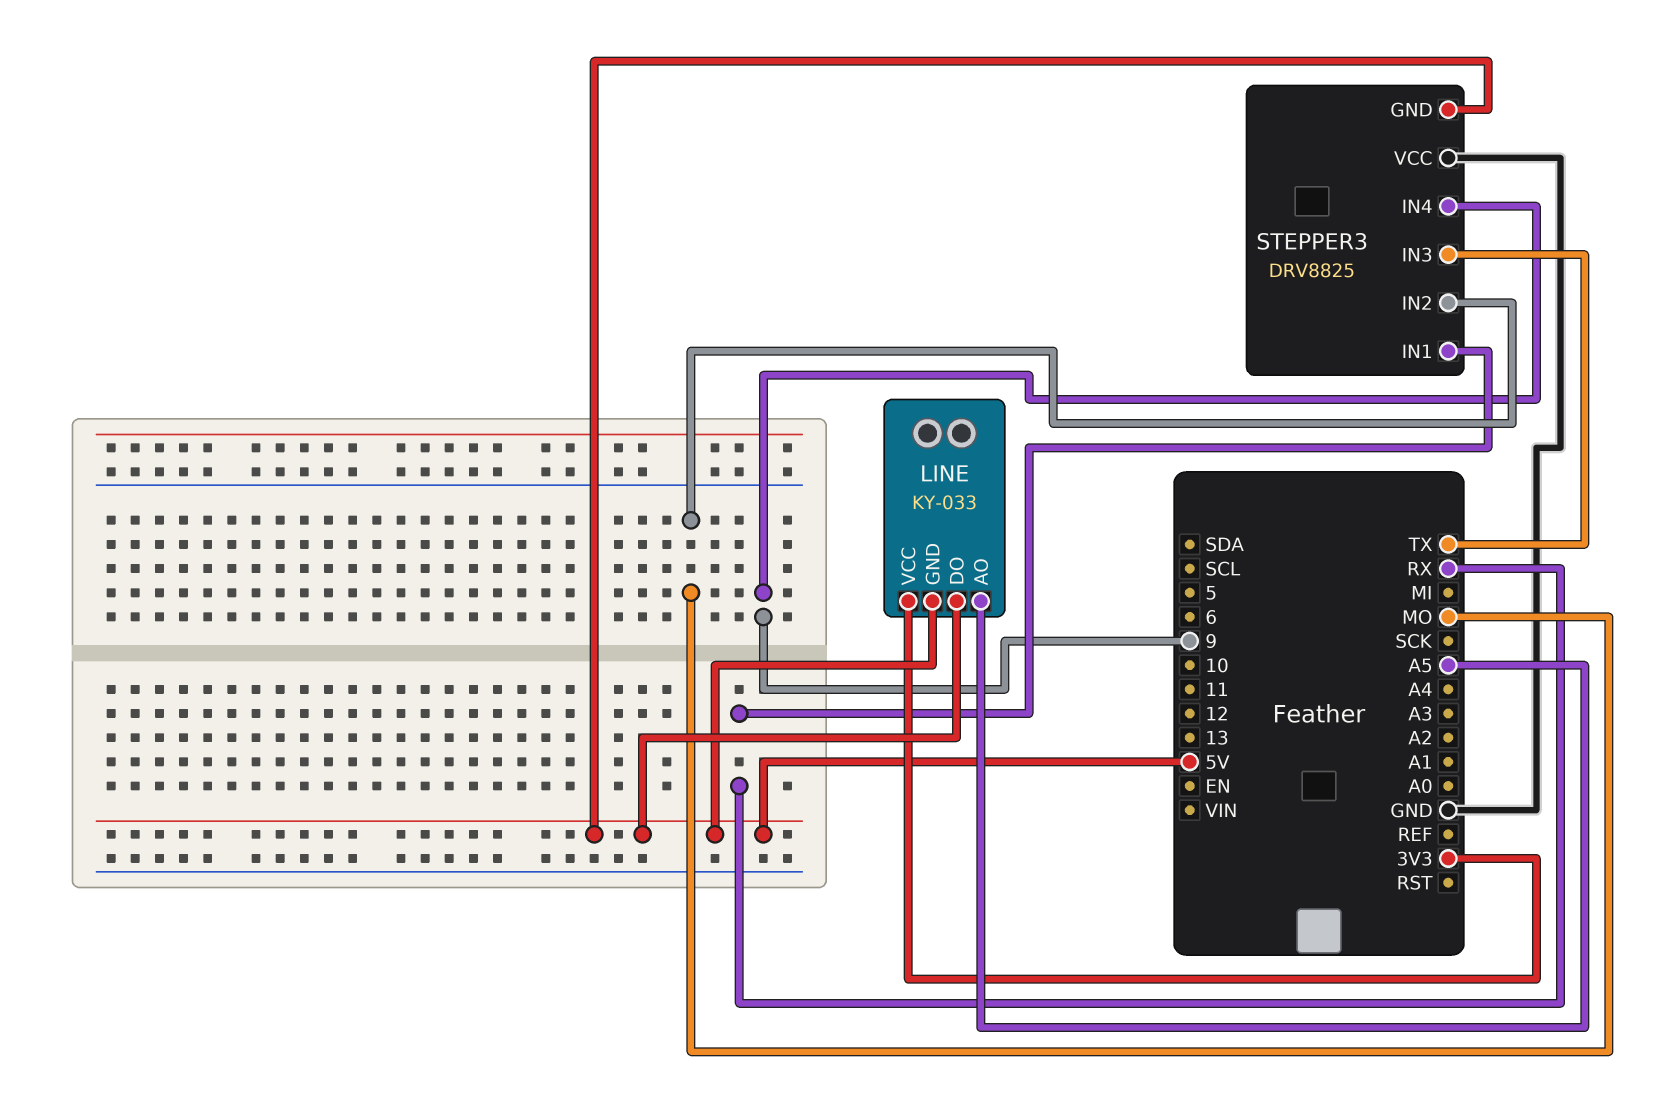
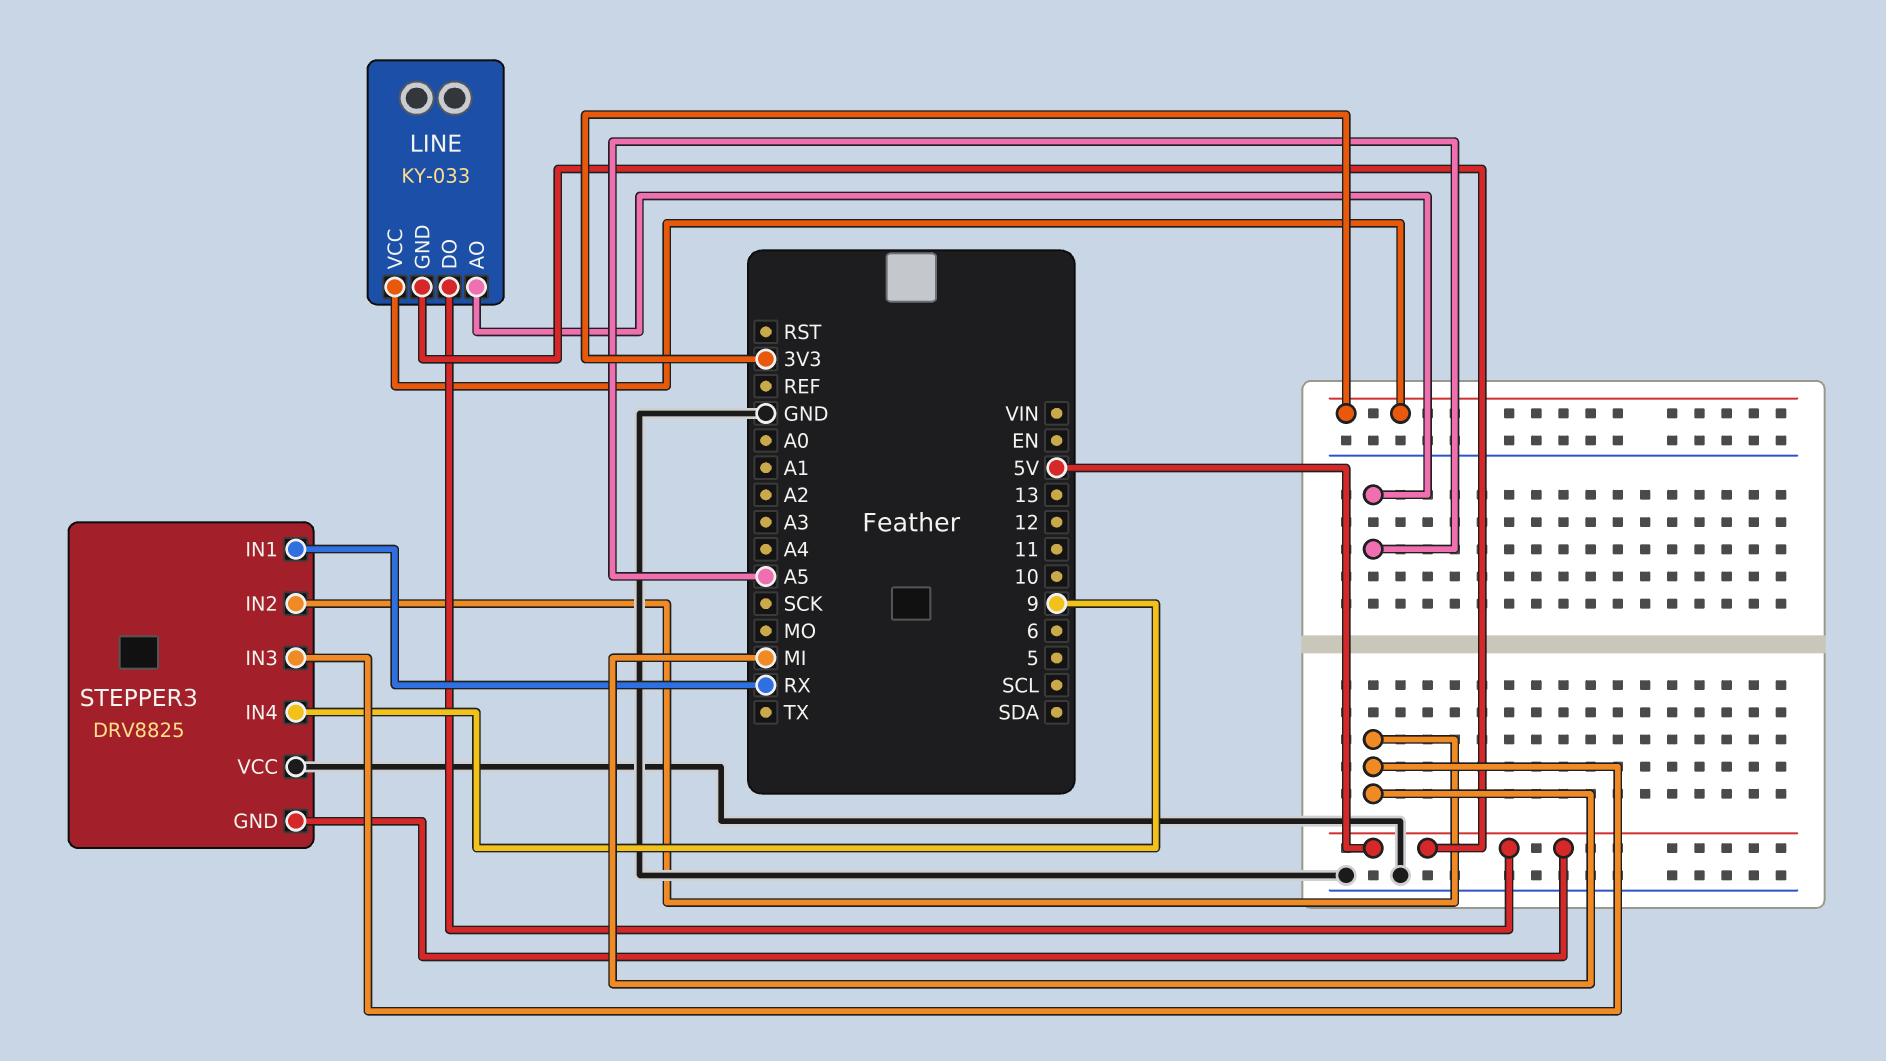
STEPPER3 pin IN2: MO -> MI
STEPPER3 pin IN3: TX -> MI

